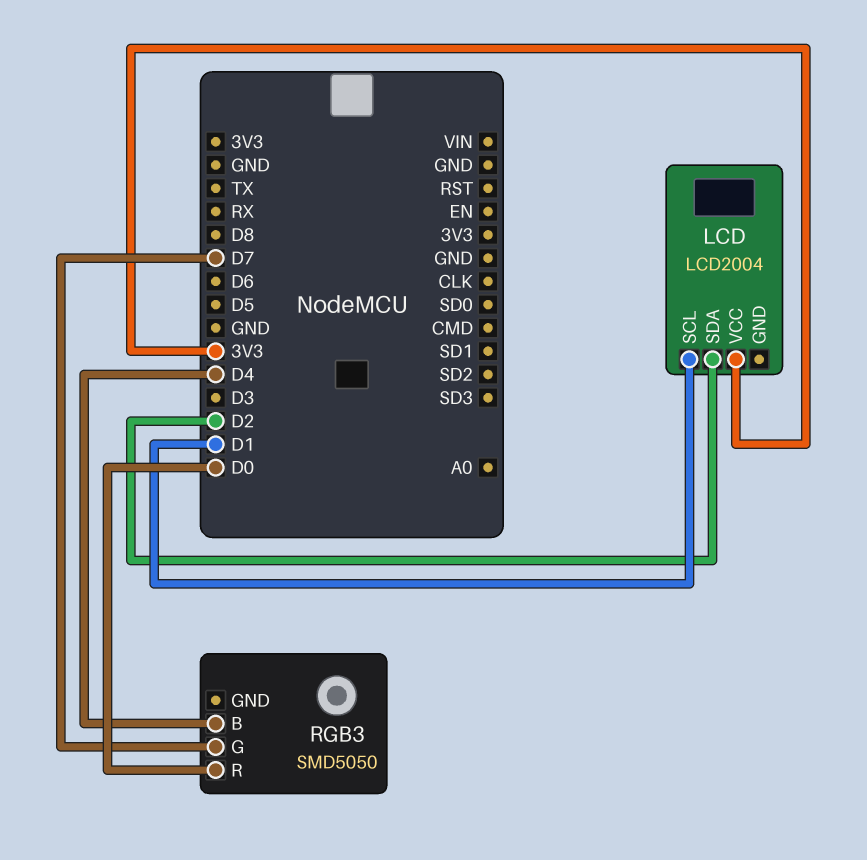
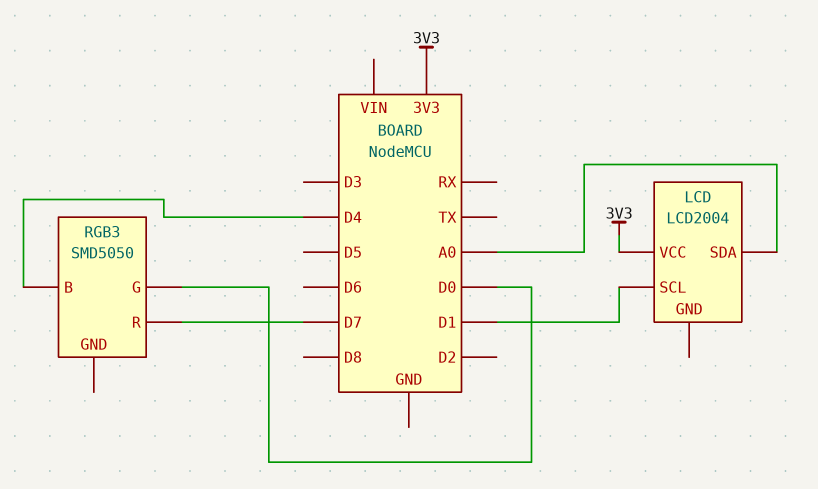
LCD pin SDA: D2 -> A0
RGB3 pin G: D7 -> D0
RGB3 pin R: D0 -> D7

